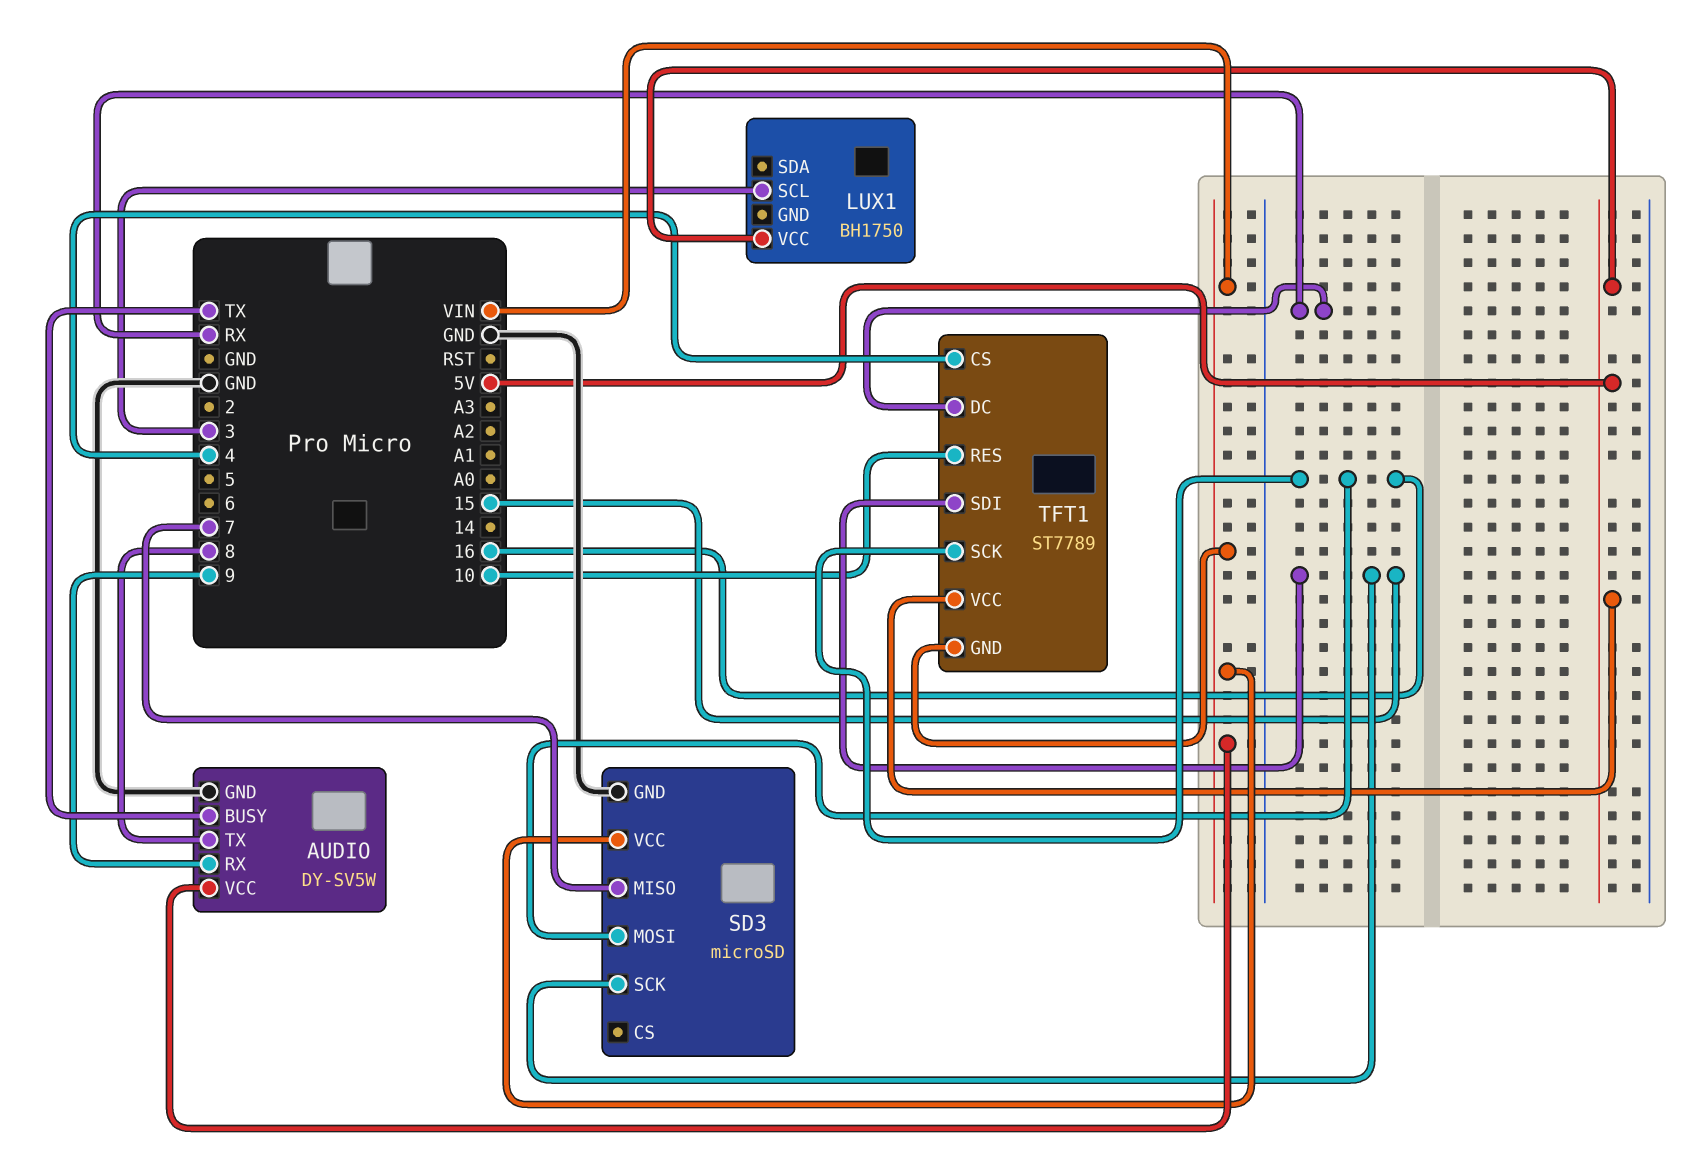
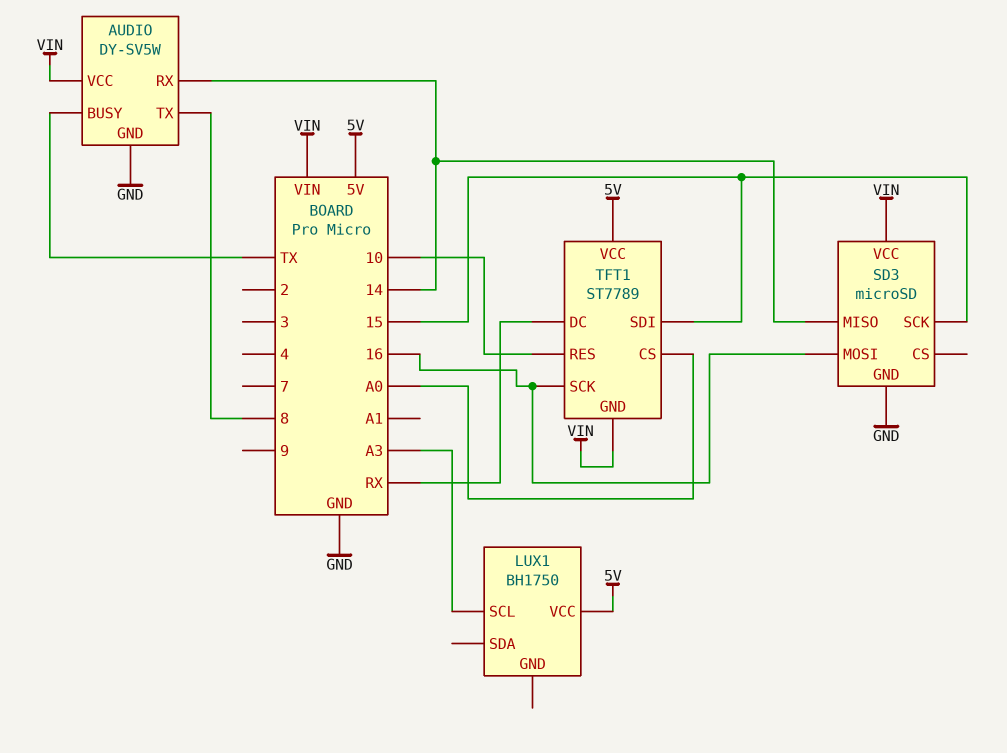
AUDIO pin RX: 9 -> 14
LUX1 pin SCL: 3 -> A3
SD3 pin MISO: 7 -> 14
TFT1 pin CS: 4 -> A0

